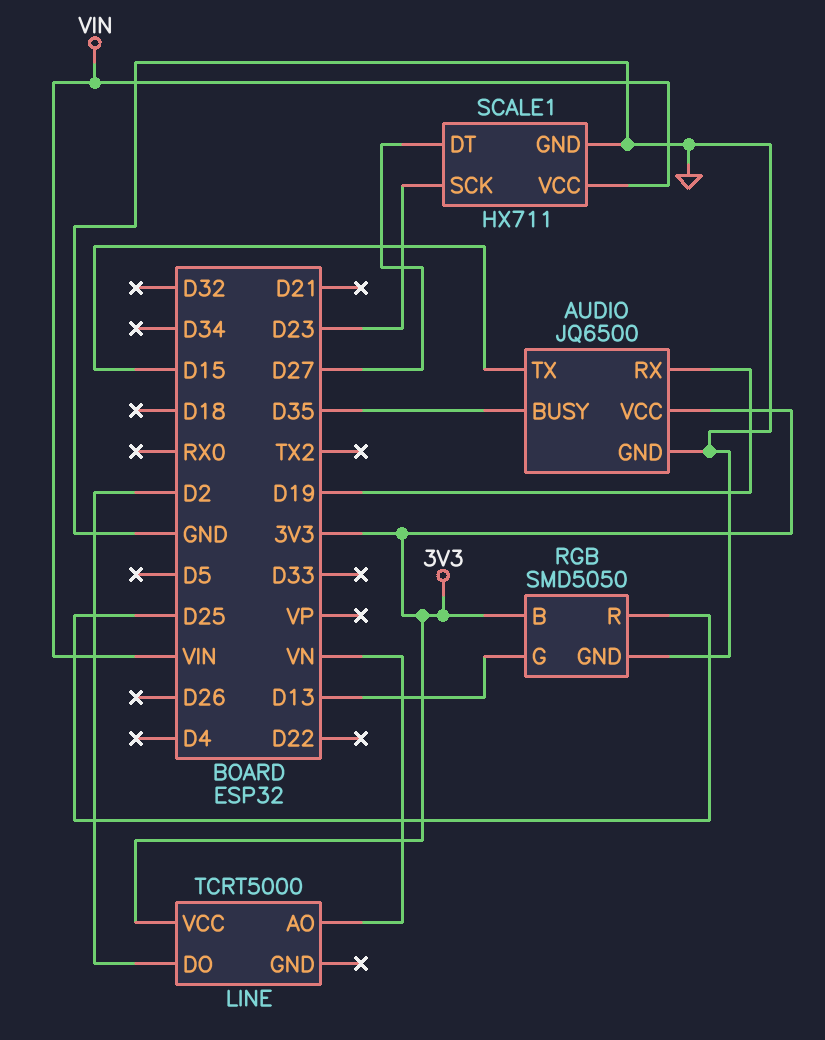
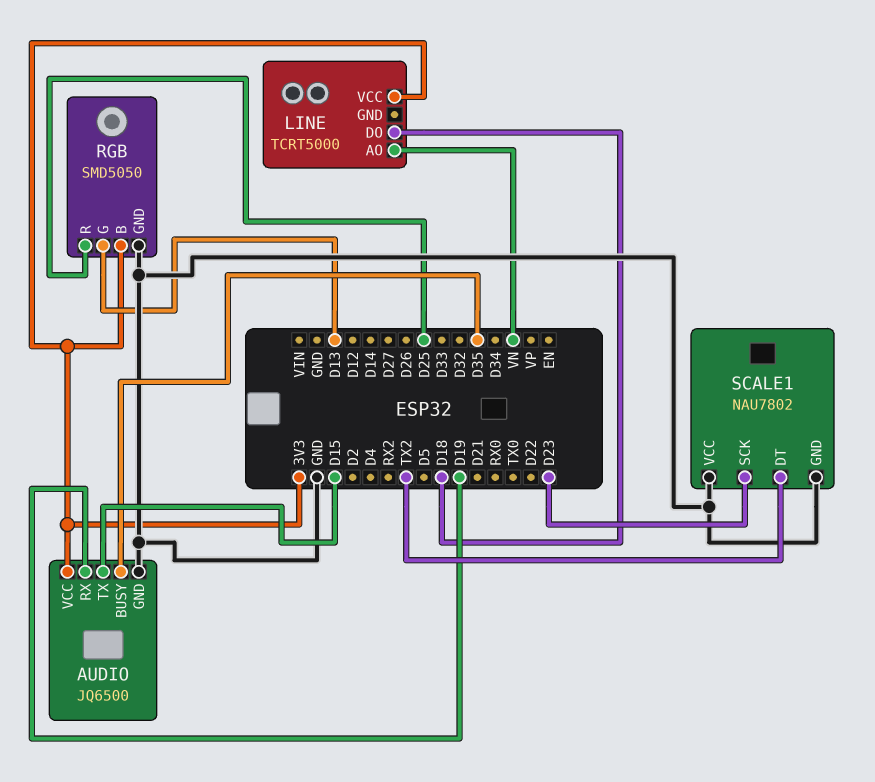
LINE pin DO: D2 -> D18
SCALE1: HX711 -> NAU7802
SCALE1 pin DT: D27 -> TX2
SCALE1 pin VCC: VIN -> GND

